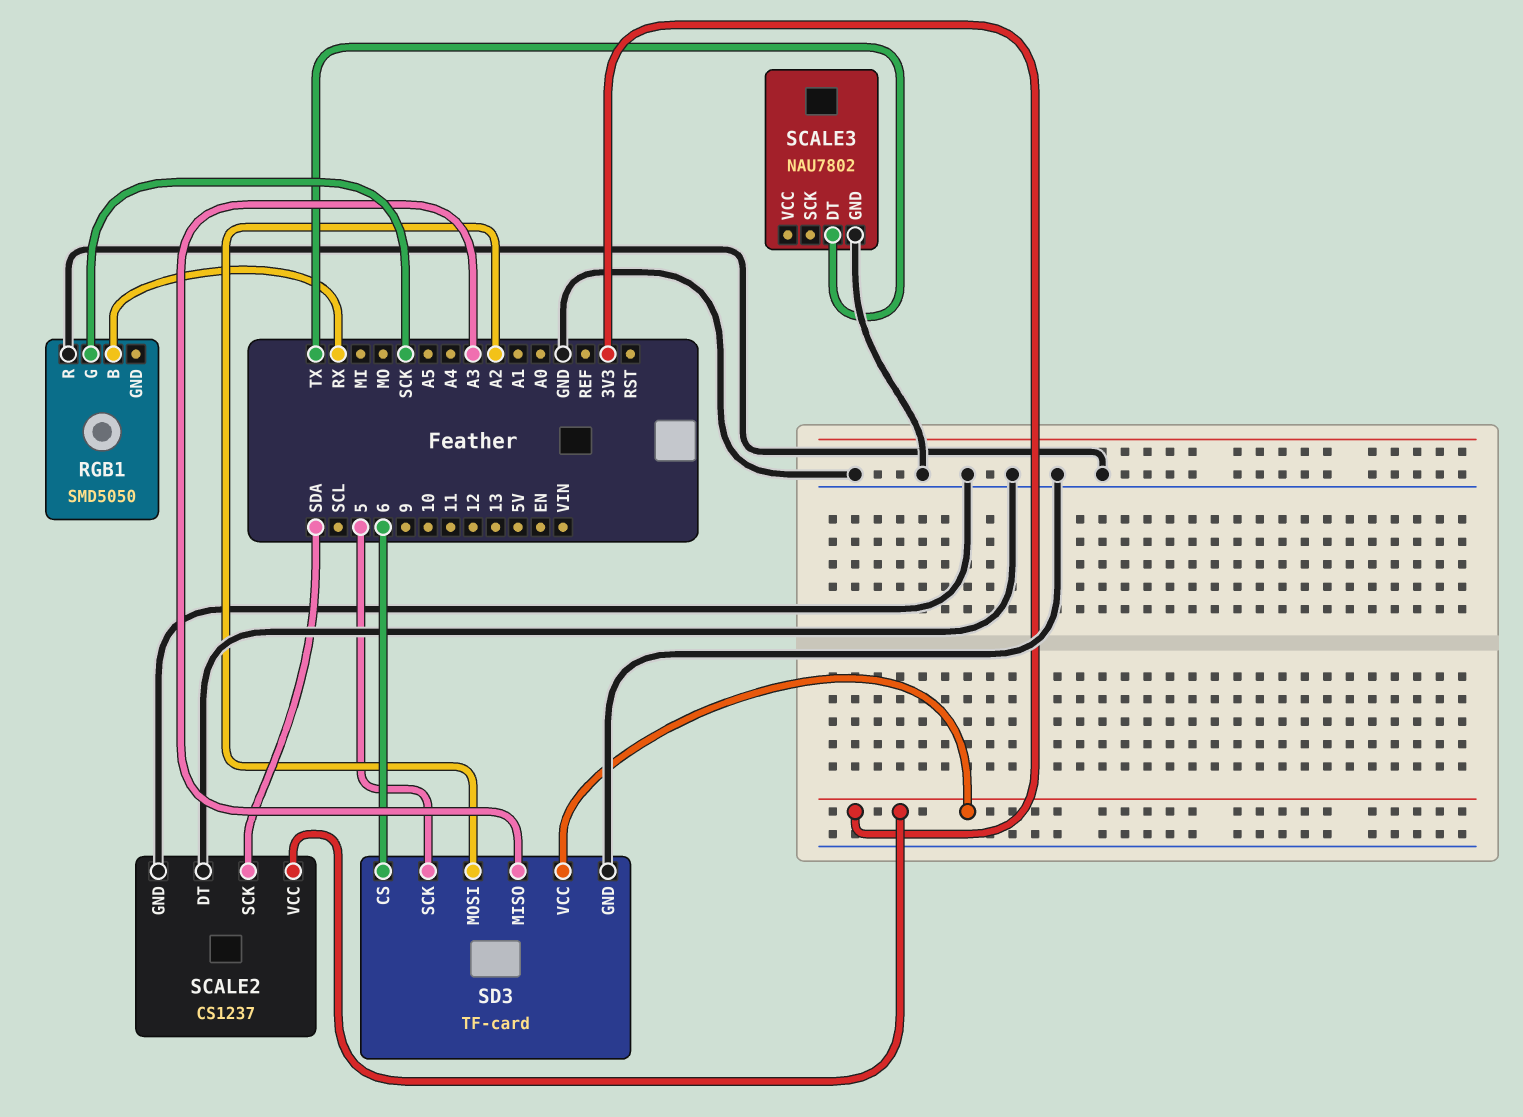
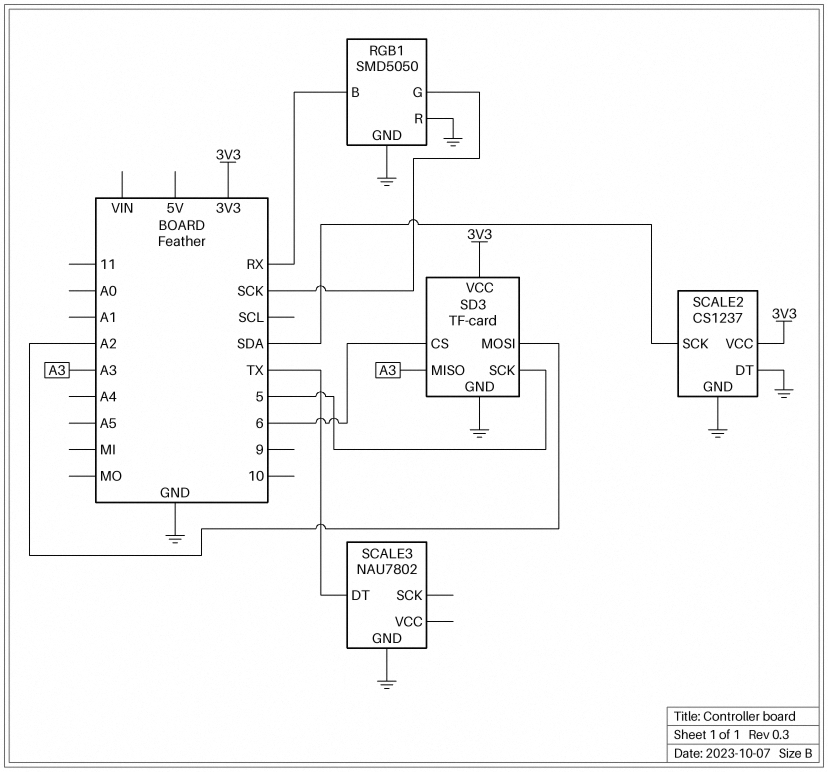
RGB1 pin GND: none -> GND

